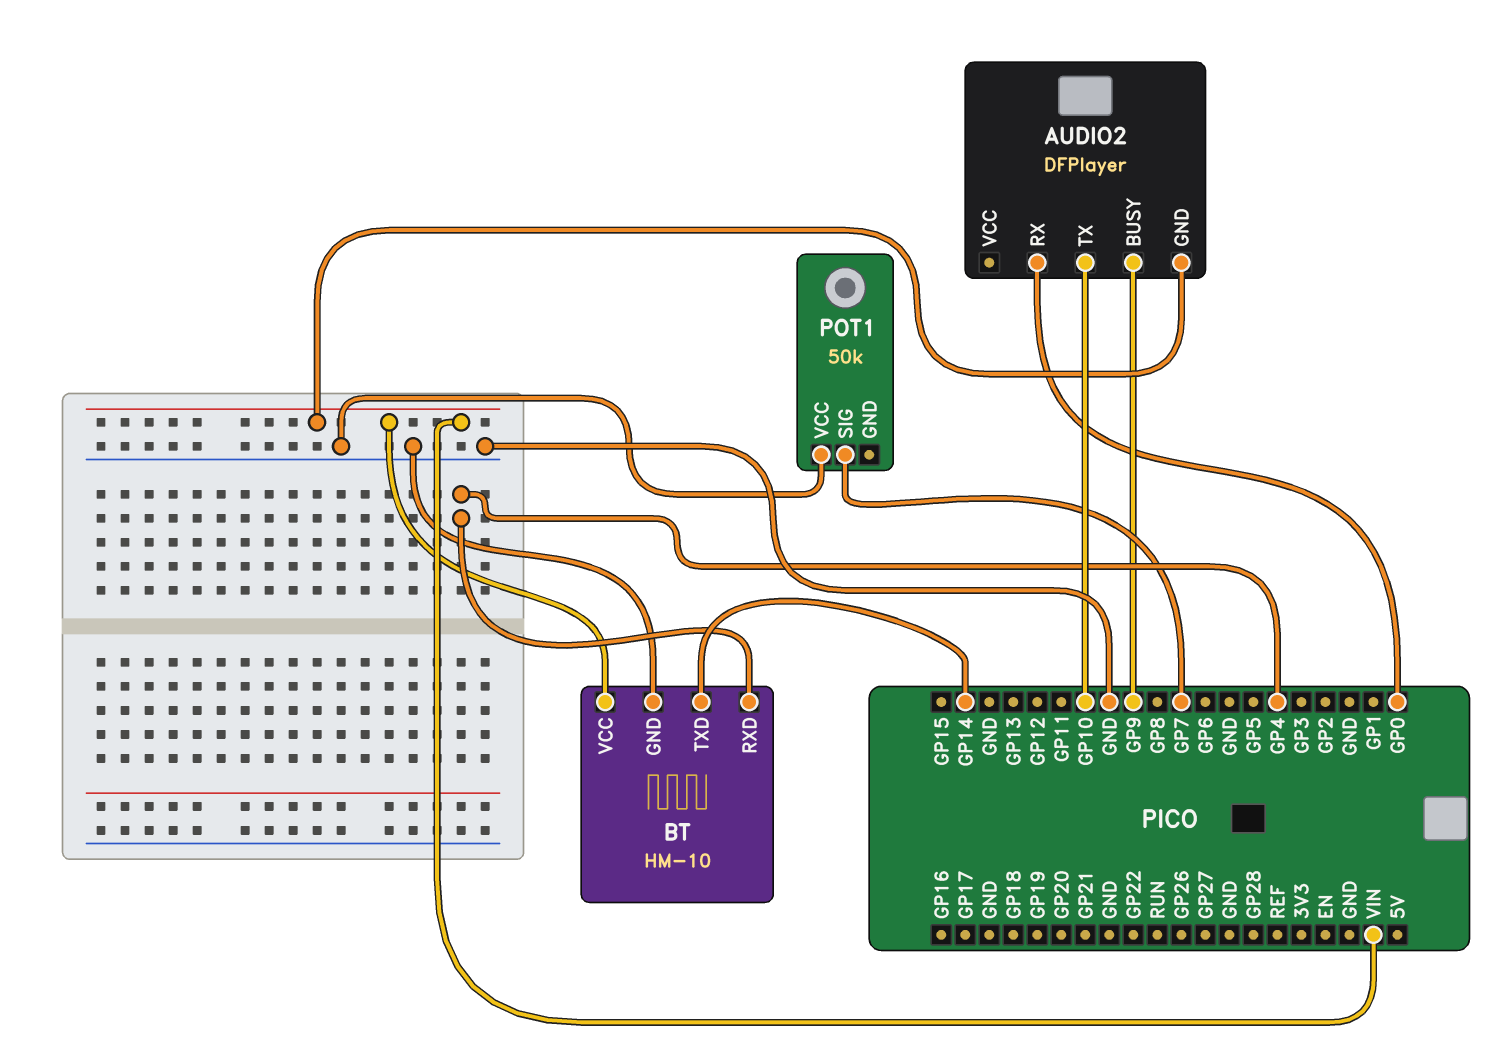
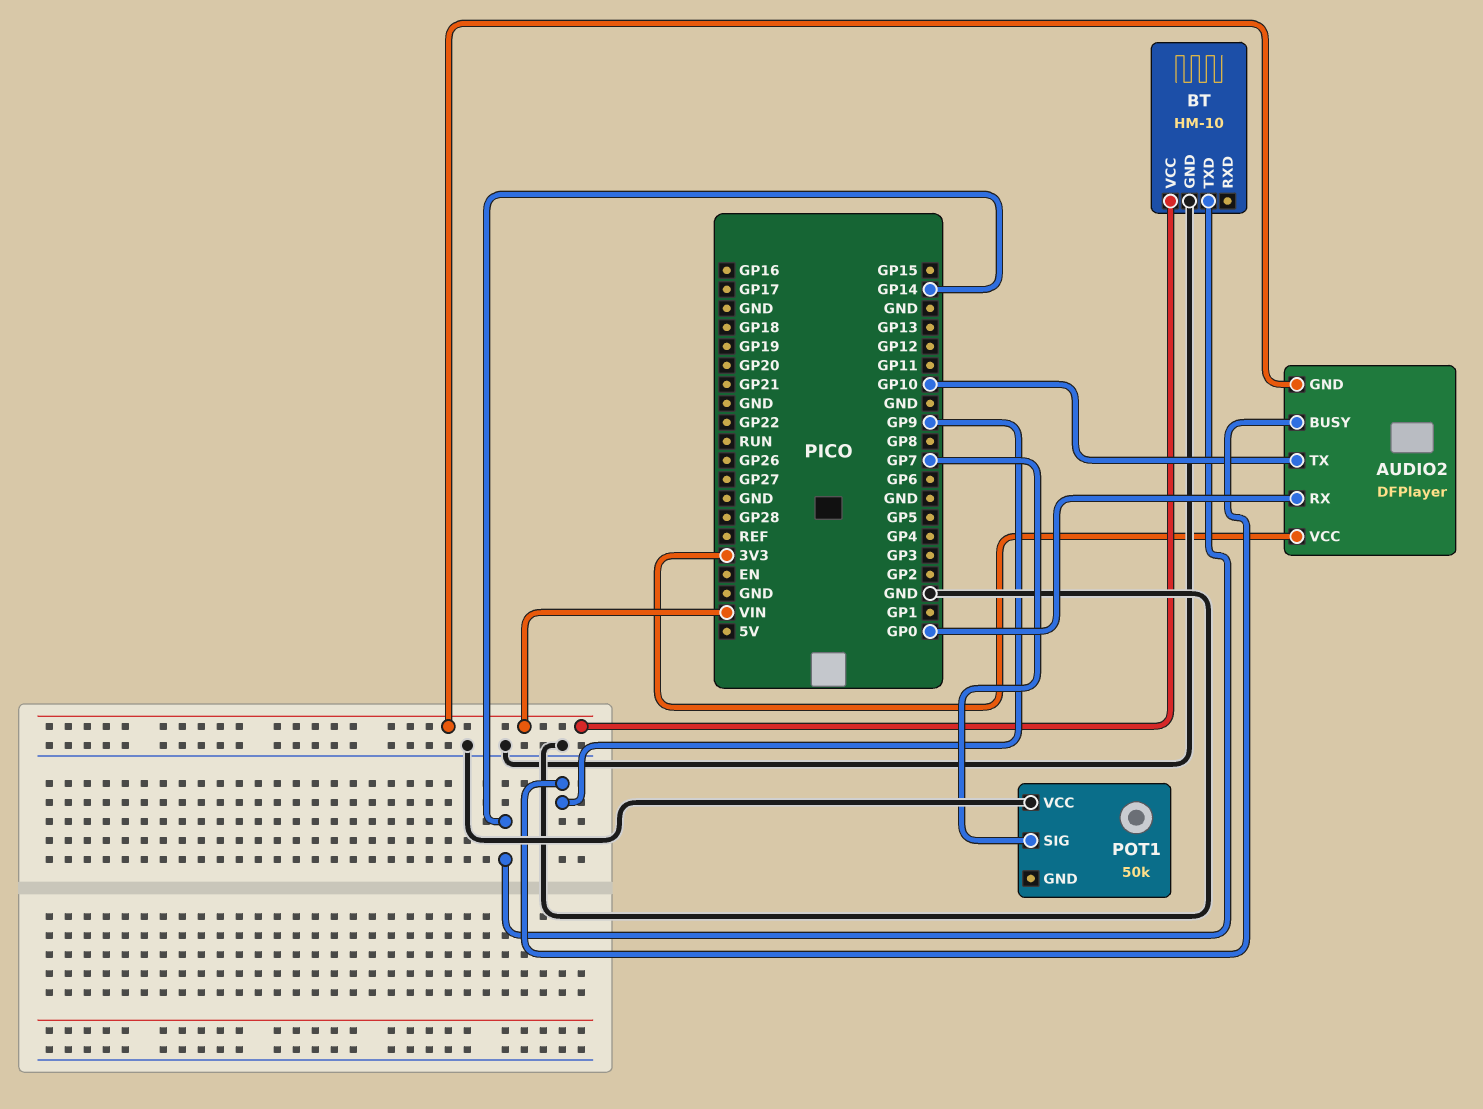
AUDIO2 pin VCC: none -> 3V3
BT pin RXD: GP4 -> none

